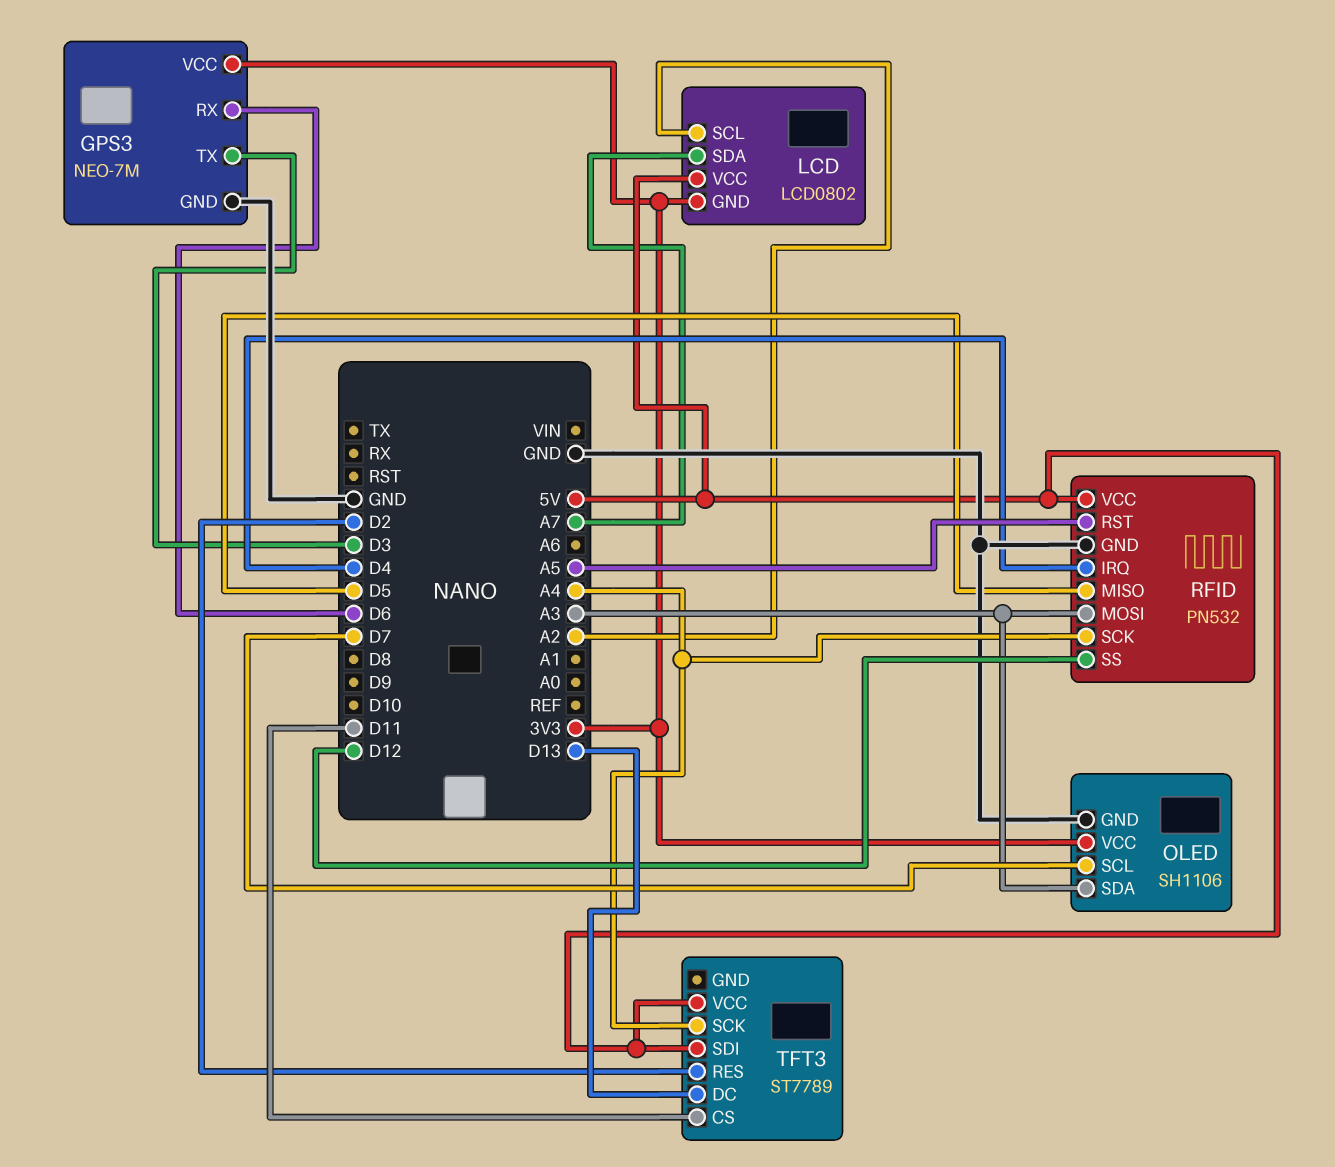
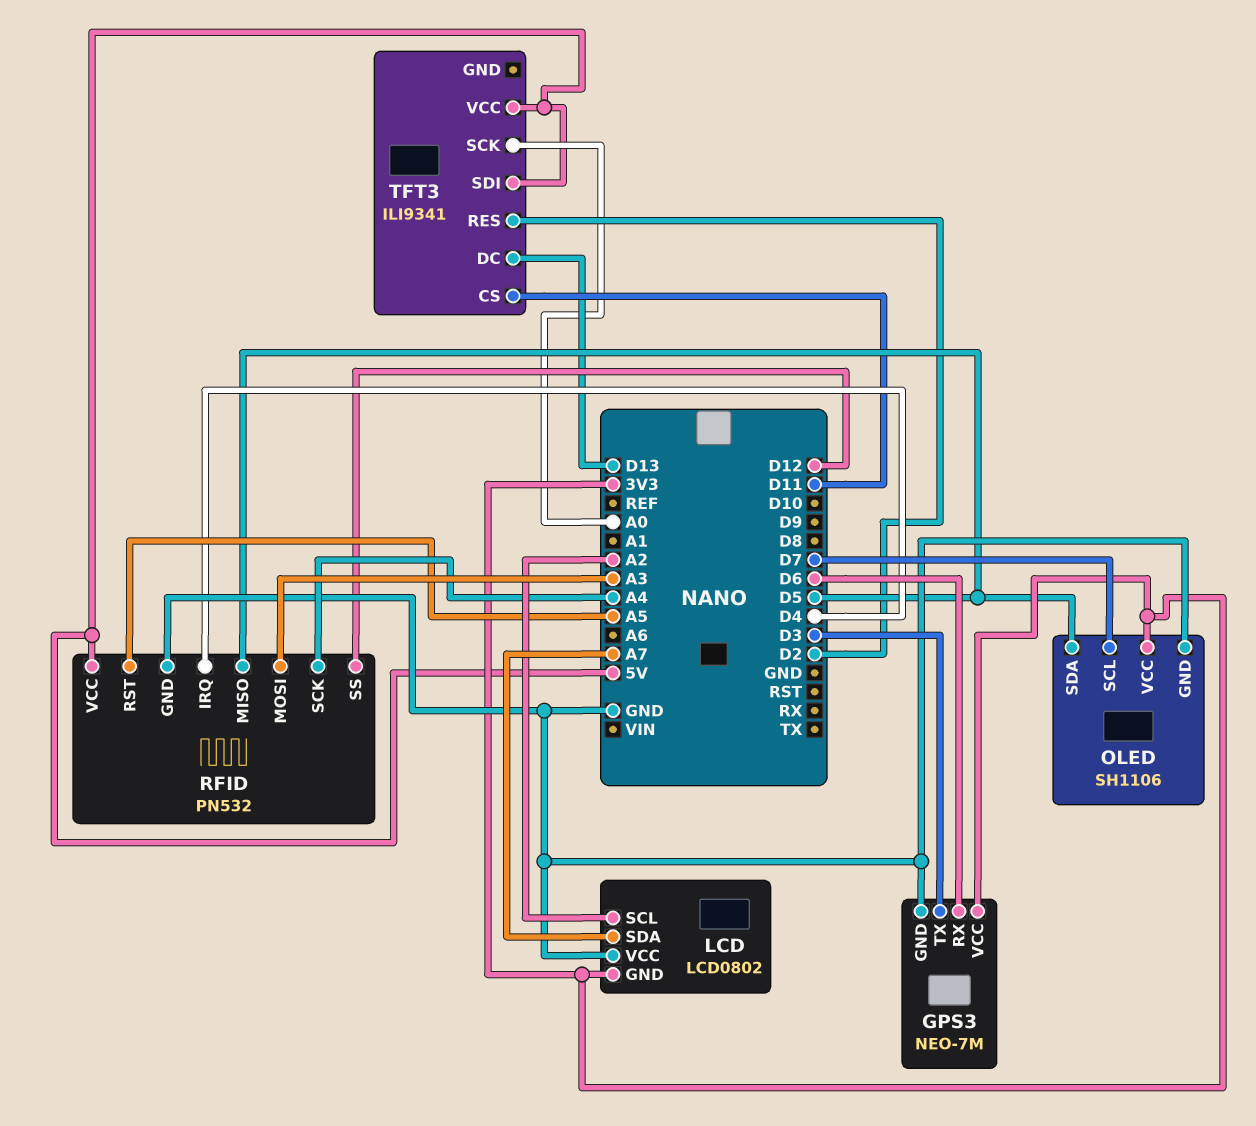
LCD pin VCC: 5V -> GND
OLED pin SDA: A3 -> D5
TFT3: ST7789 -> ILI9341
TFT3 pin SCK: A4 -> A0

